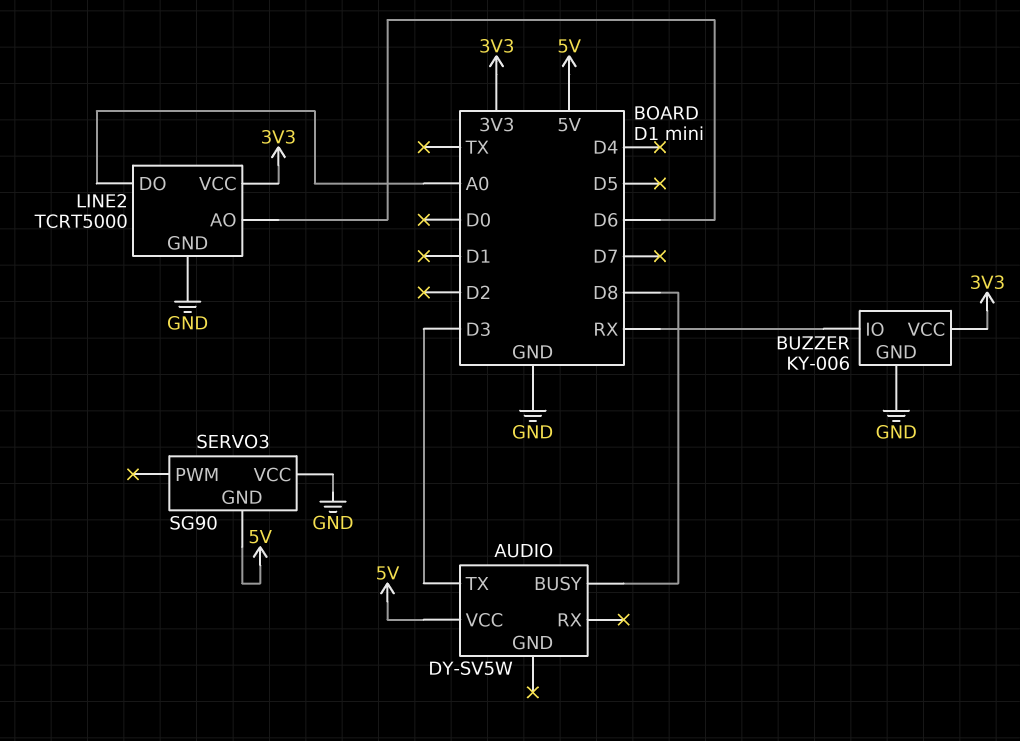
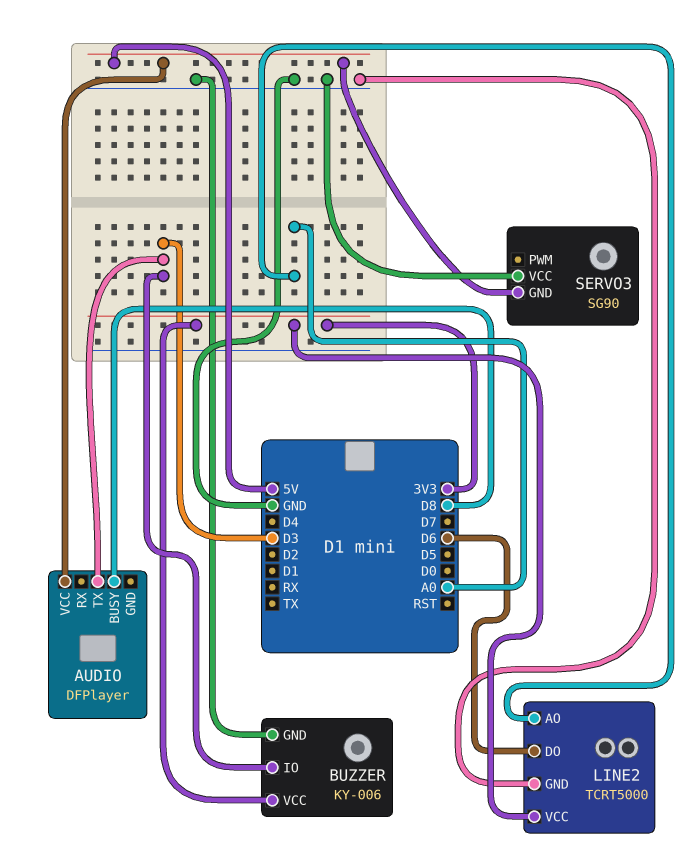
AUDIO: DY-SV5W -> DFPlayer
BUZZER pin IO: RX -> D3
LINE2 pin AO: D6 -> A0
LINE2 pin DO: A0 -> D6

